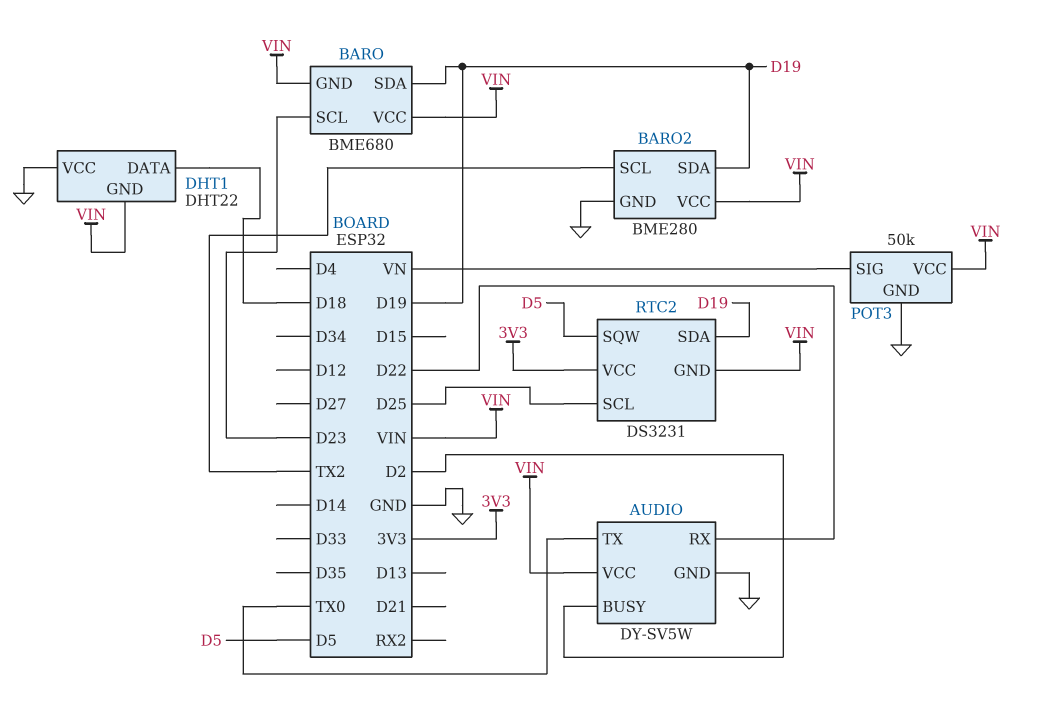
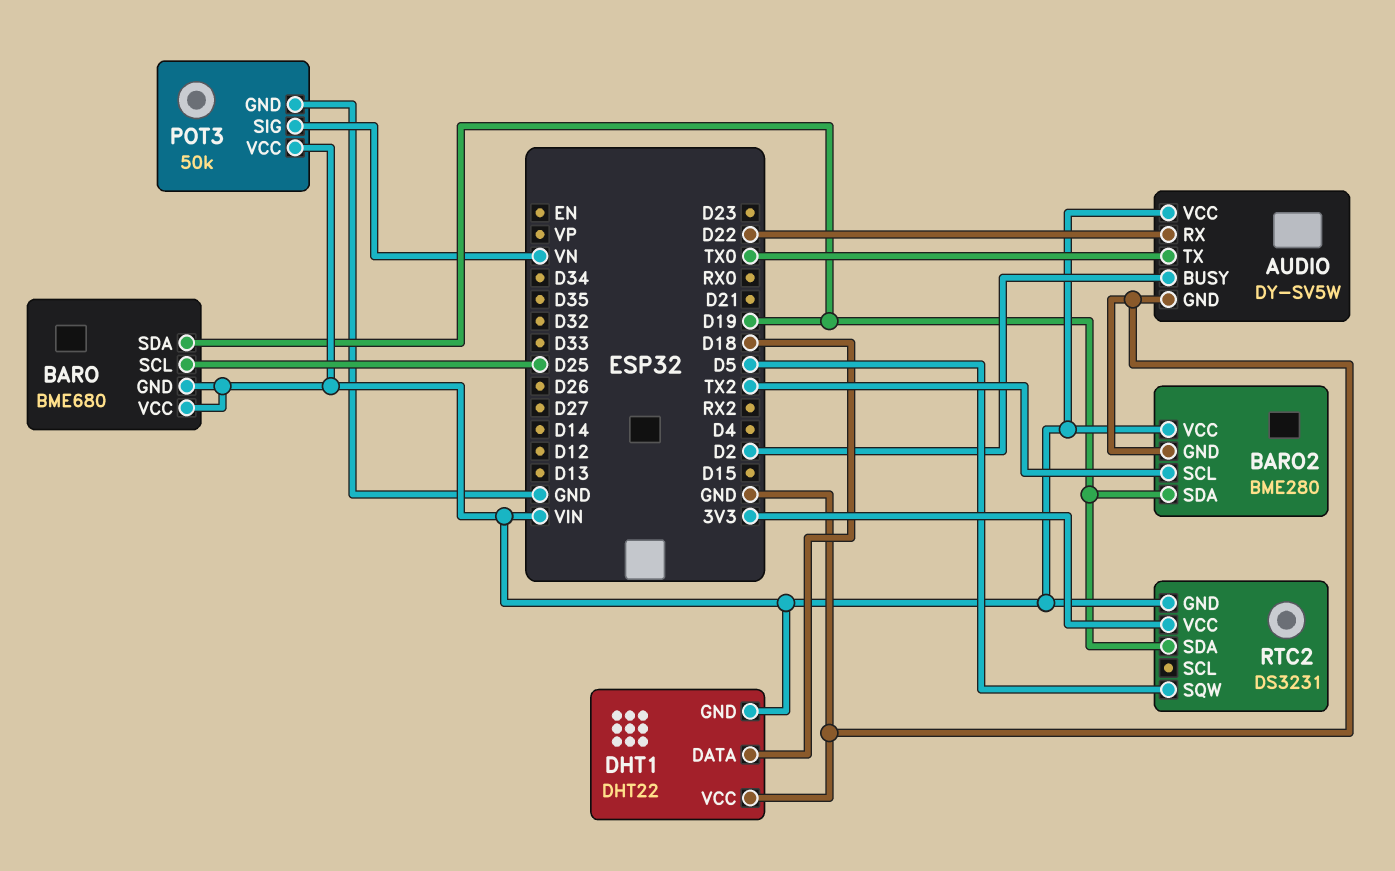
BARO pin SCL: D23 -> D25
RTC2 pin SCL: D25 -> none

